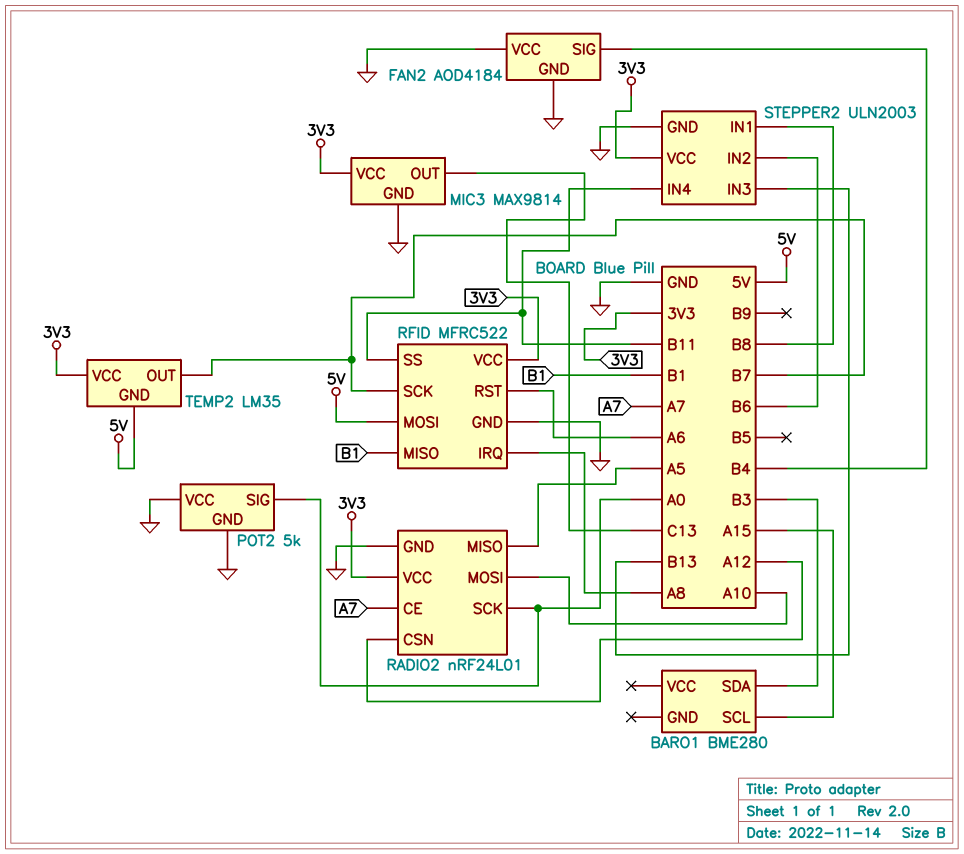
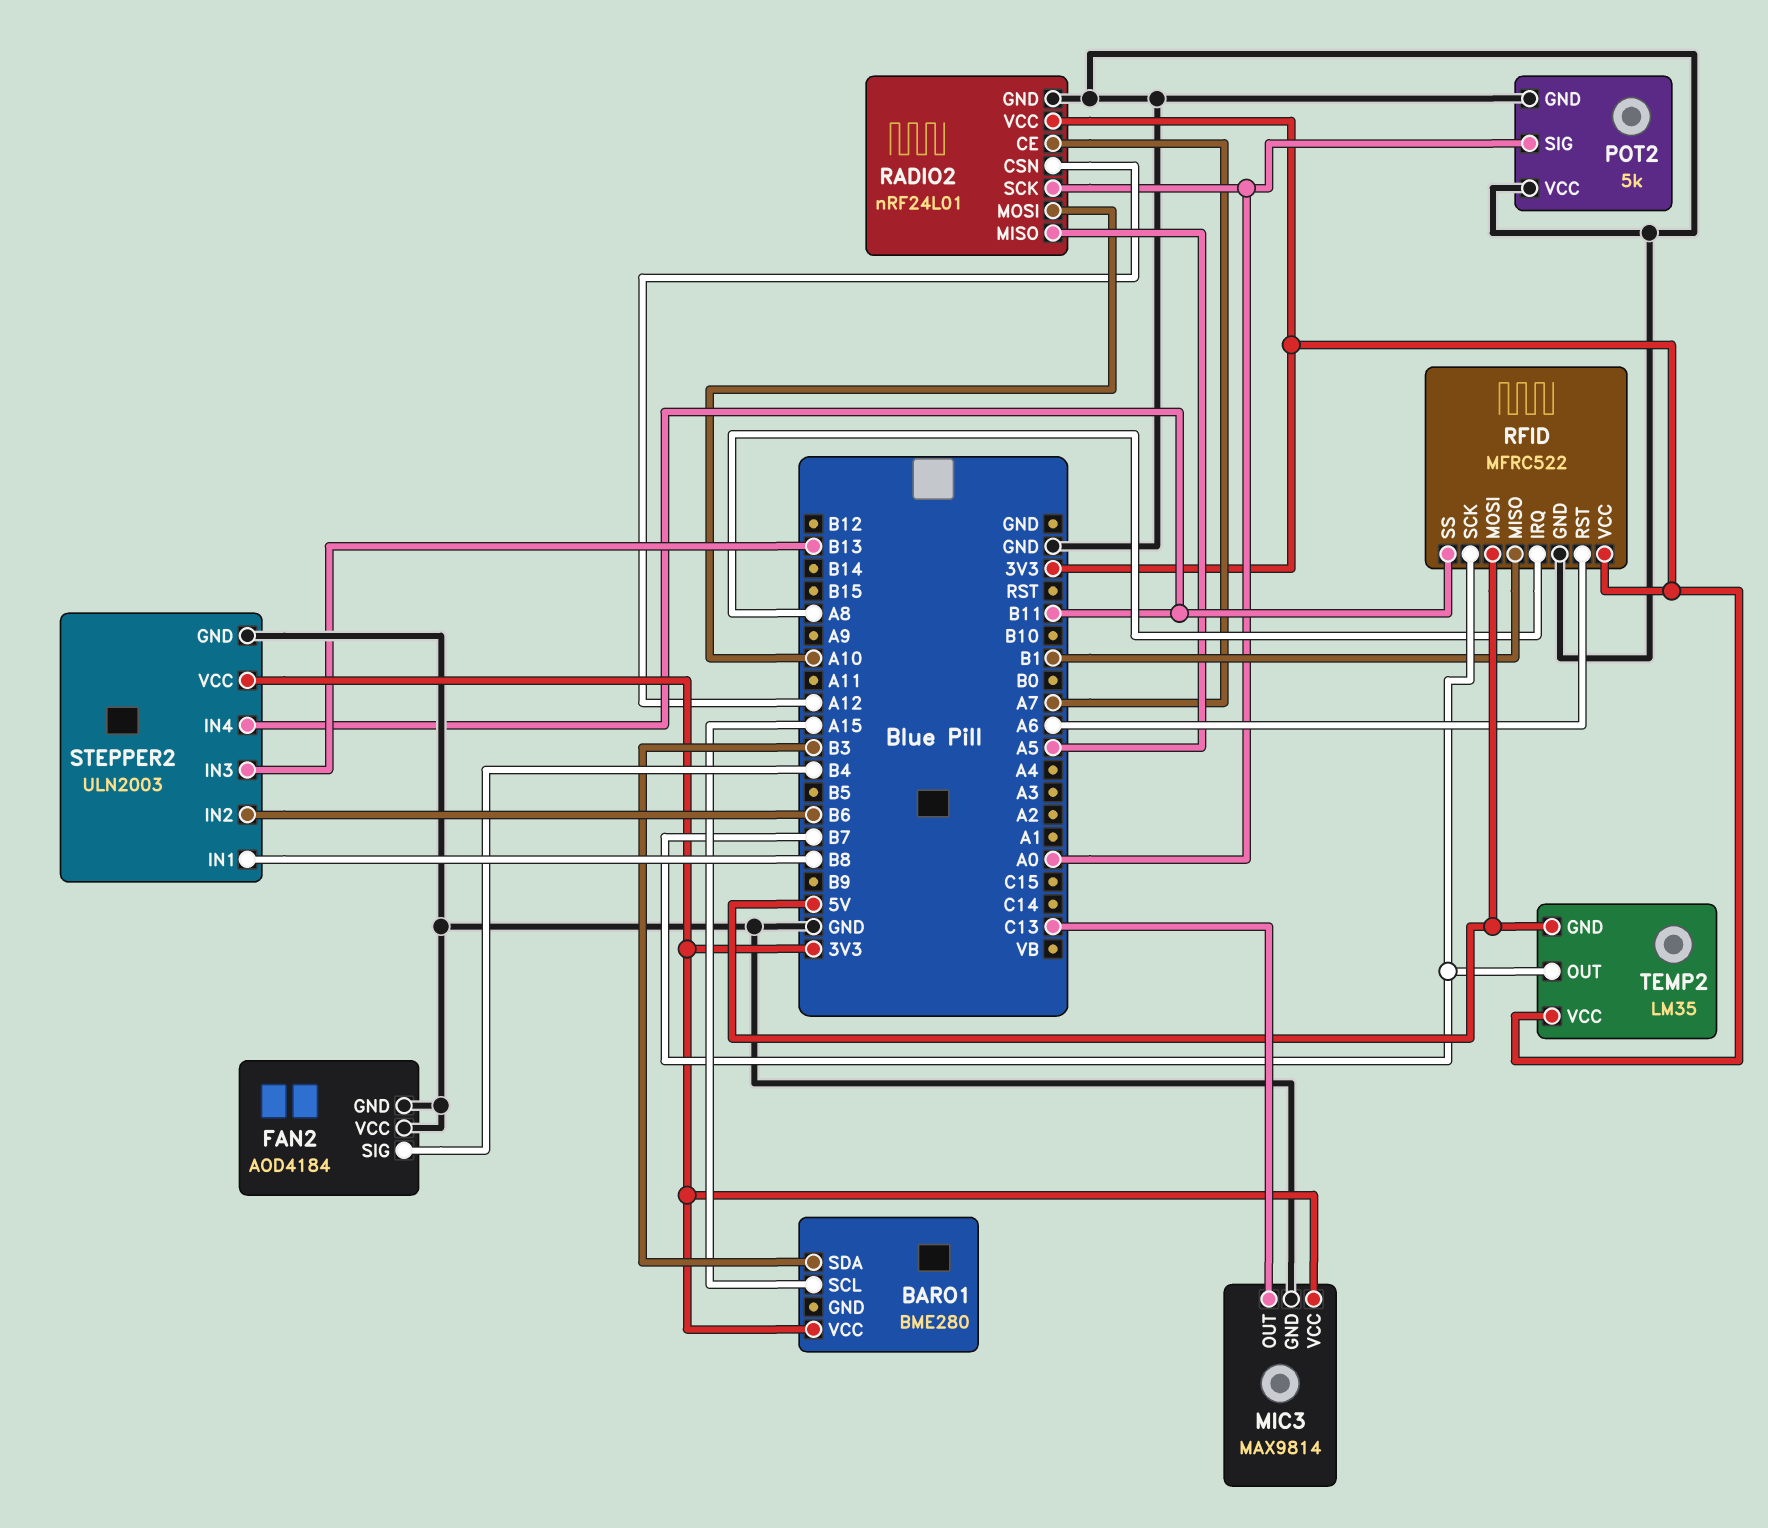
BARO1 pin VCC: none -> 3V3

